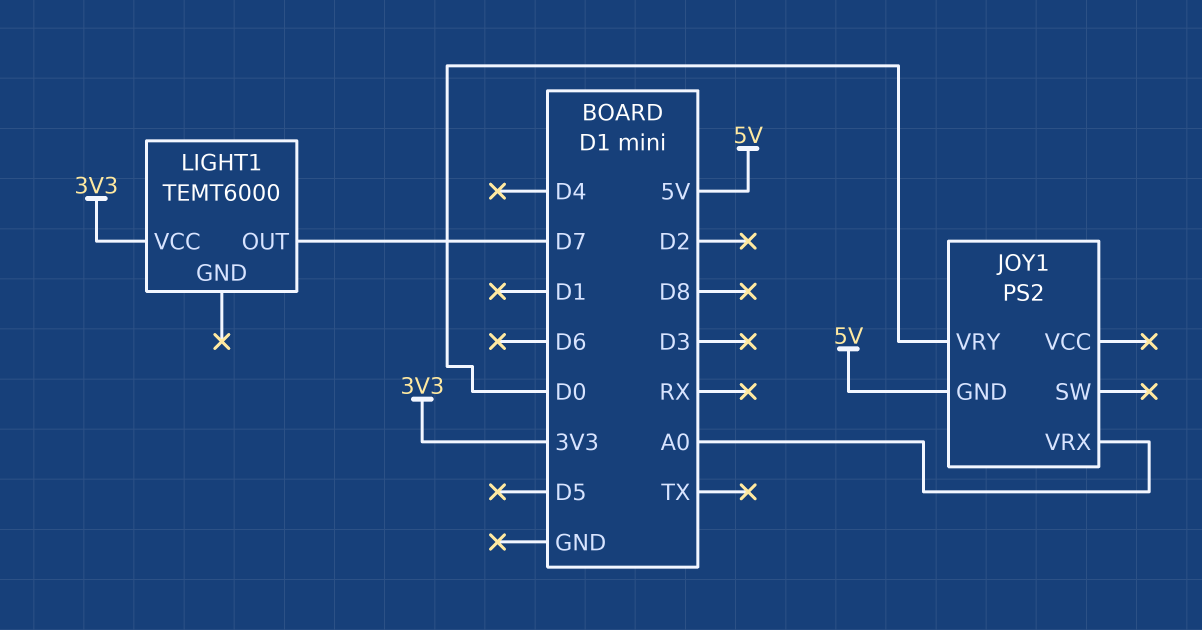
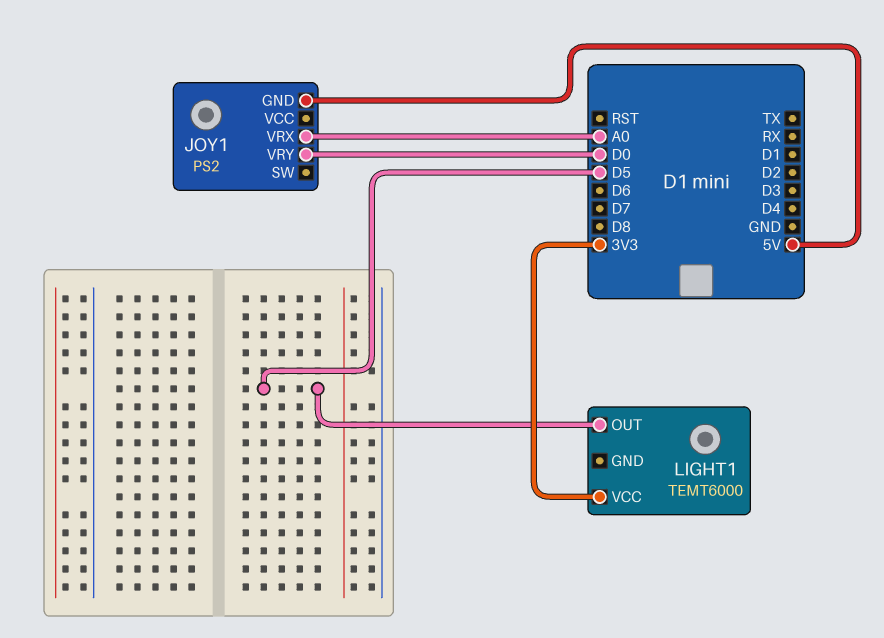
LIGHT1 pin OUT: D7 -> D5

